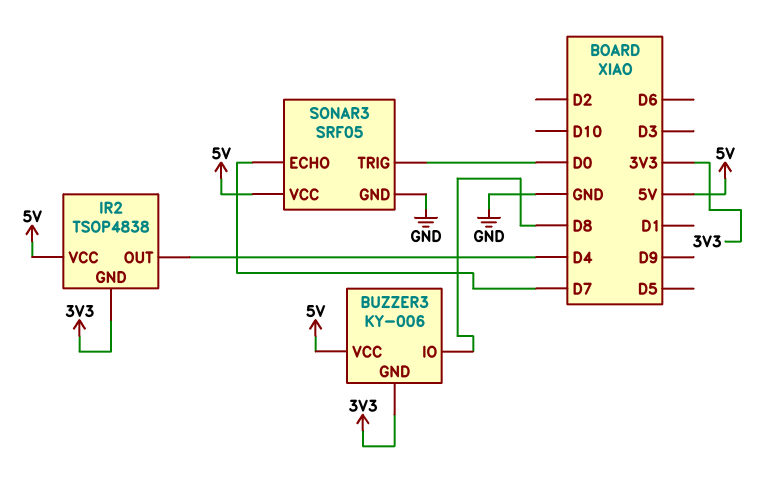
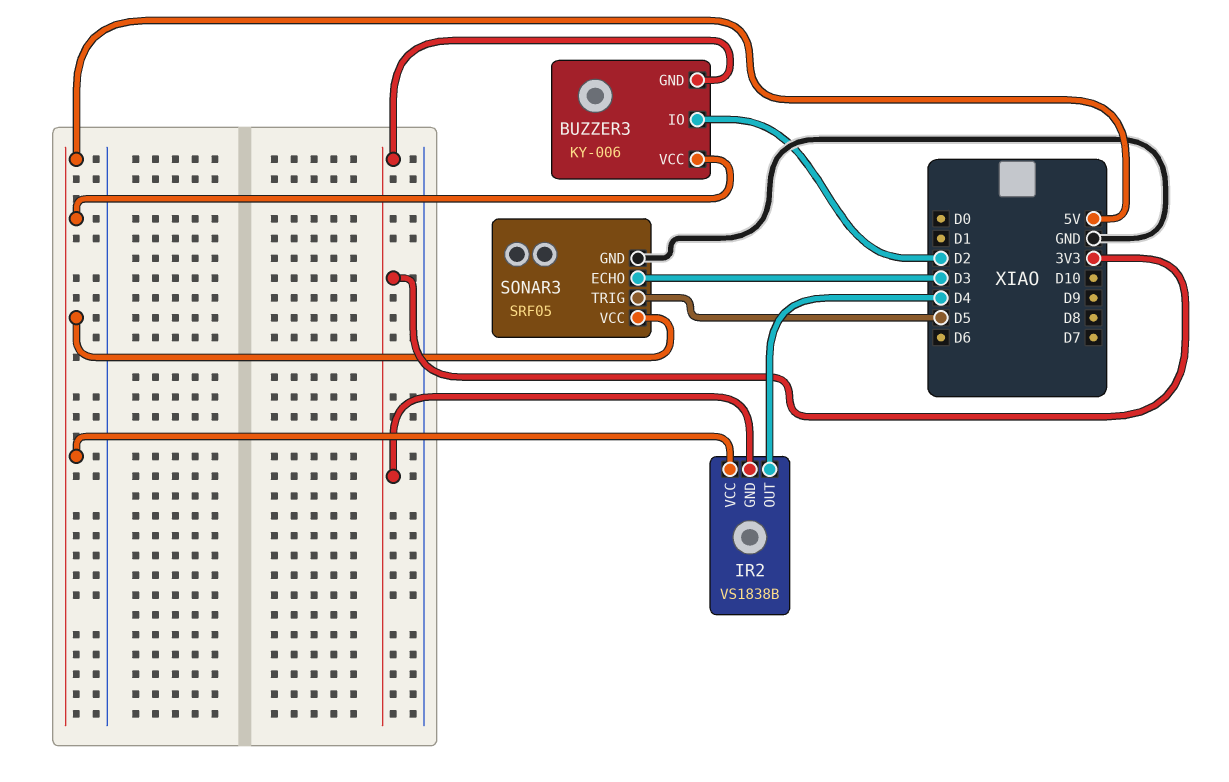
BUZZER3 pin IO: D8 -> D2
IR2: TSOP4838 -> VS1838B
SONAR3 pin ECHO: D7 -> D3
SONAR3 pin TRIG: D0 -> D5

